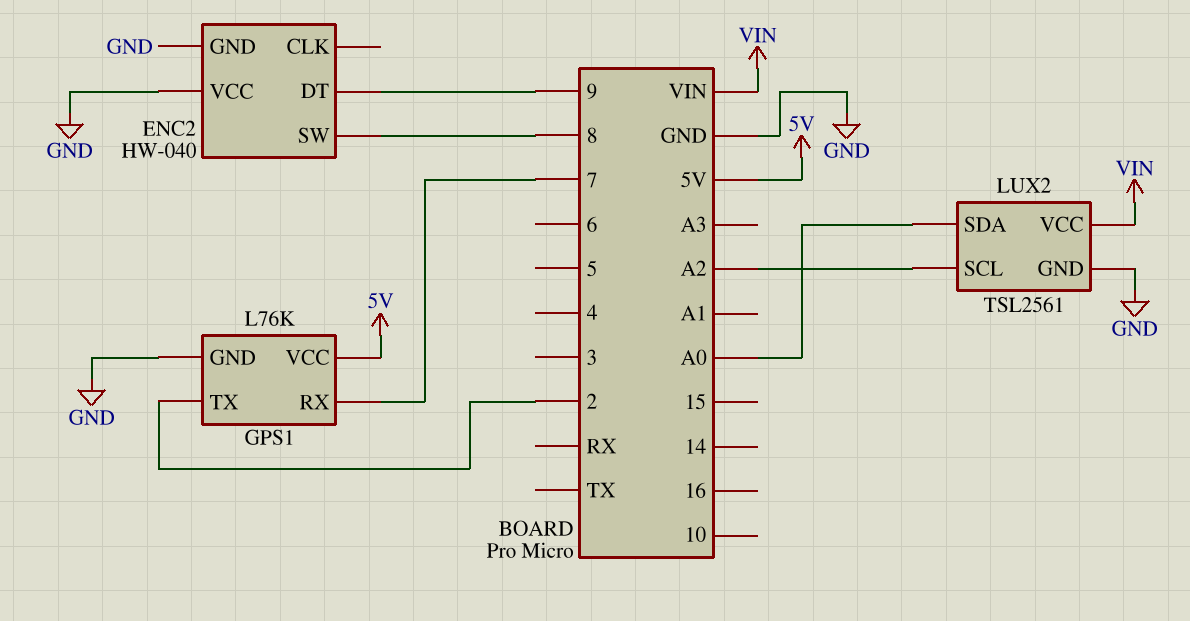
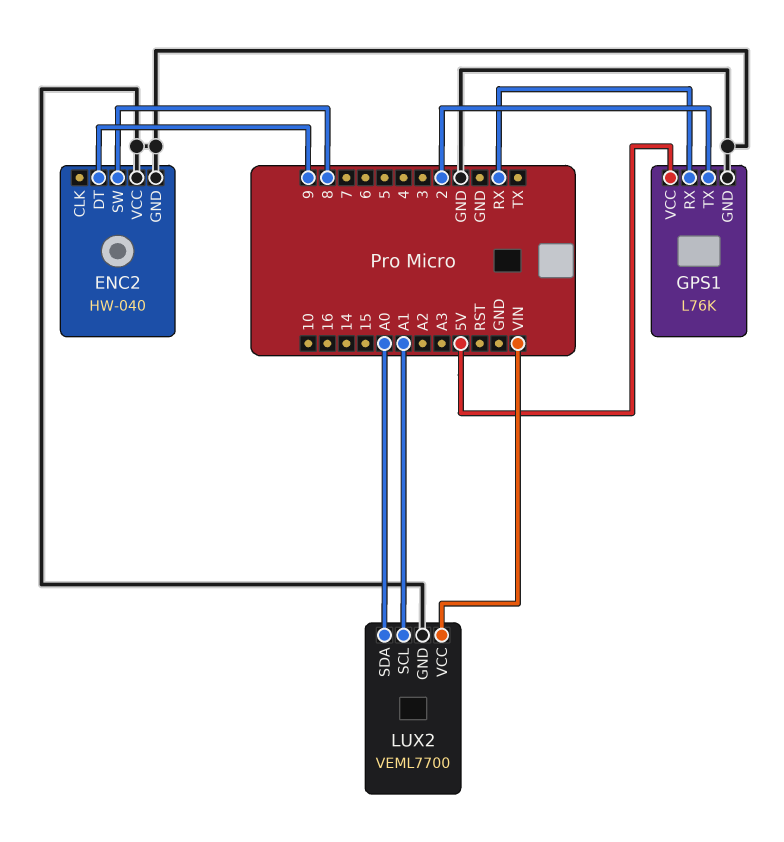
GPS1 pin RX: 7 -> RX
LUX2: TSL2561 -> VEML7700
LUX2 pin SCL: A2 -> A1

